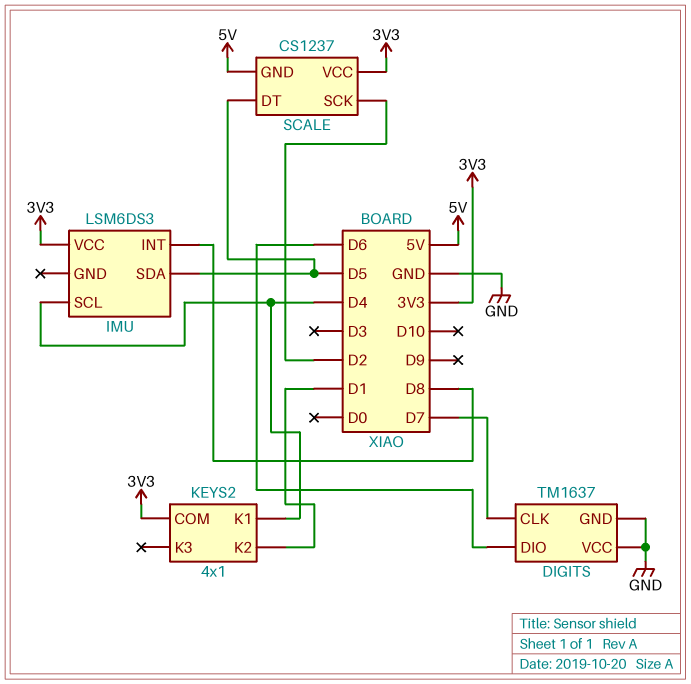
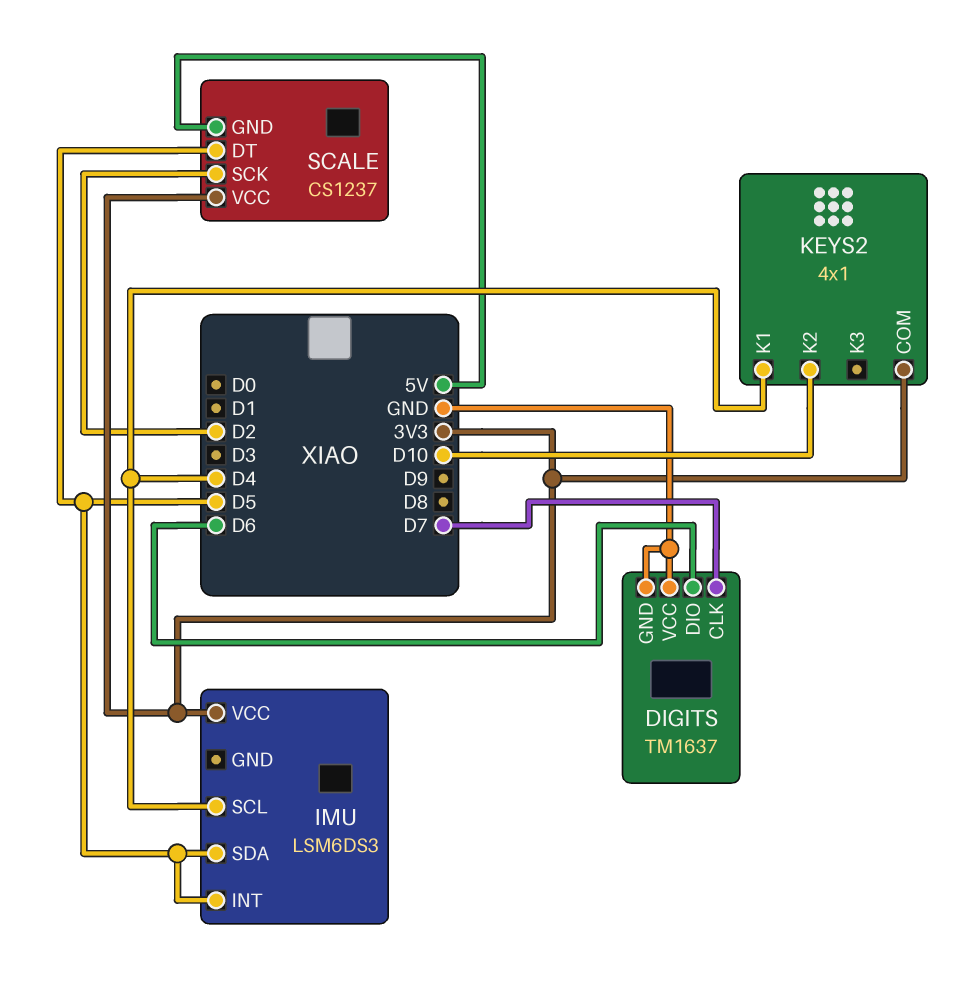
IMU pin INT: D8 -> D5
KEYS2 pin K2: D1 -> D10

